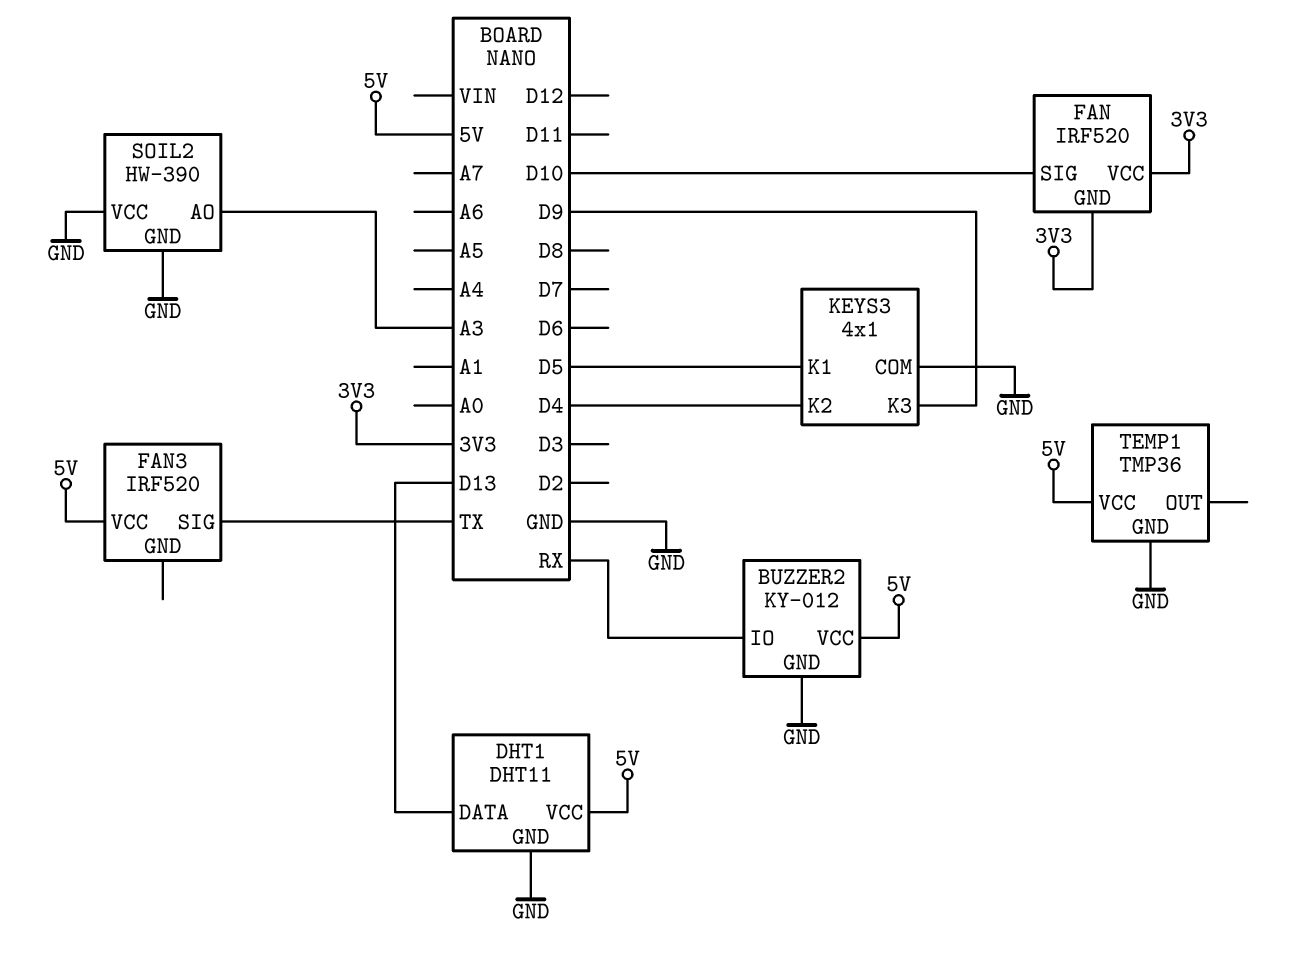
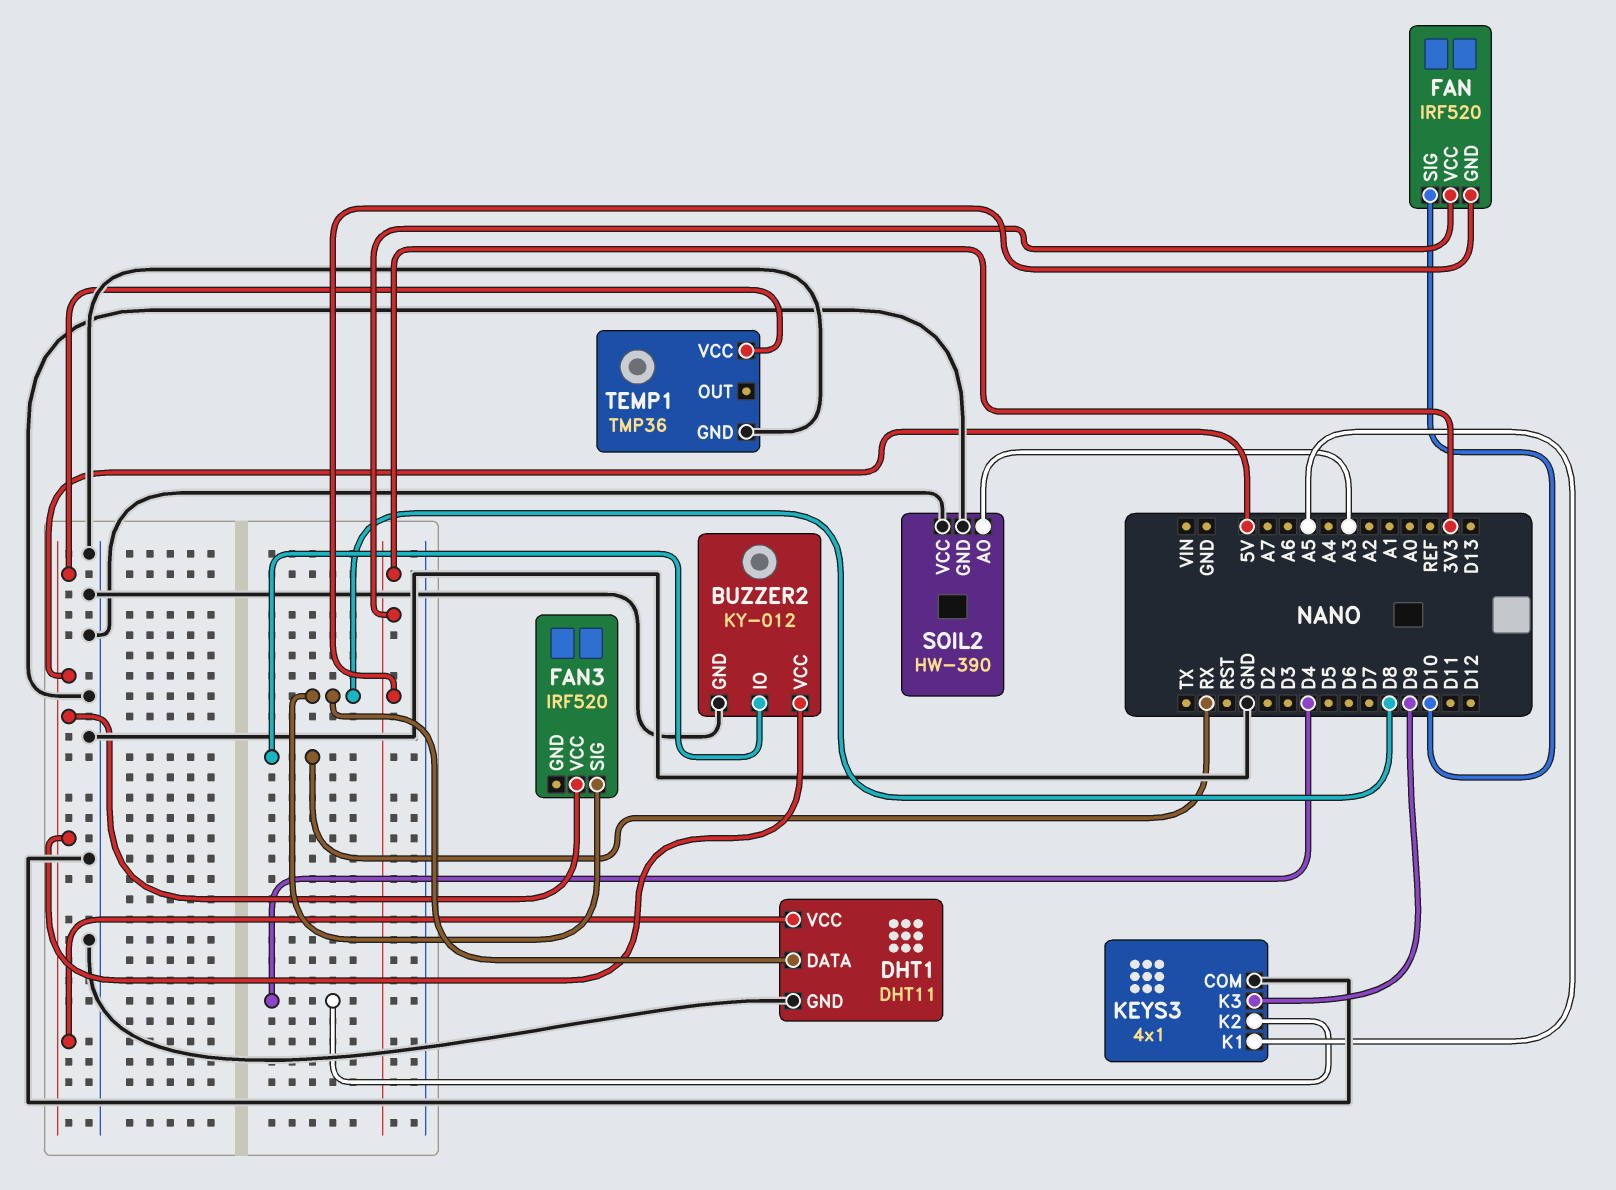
DHT1 pin DATA: D13 -> D8
FAN3 pin SIG: TX -> D8
KEYS3 pin K1: D5 -> A5

